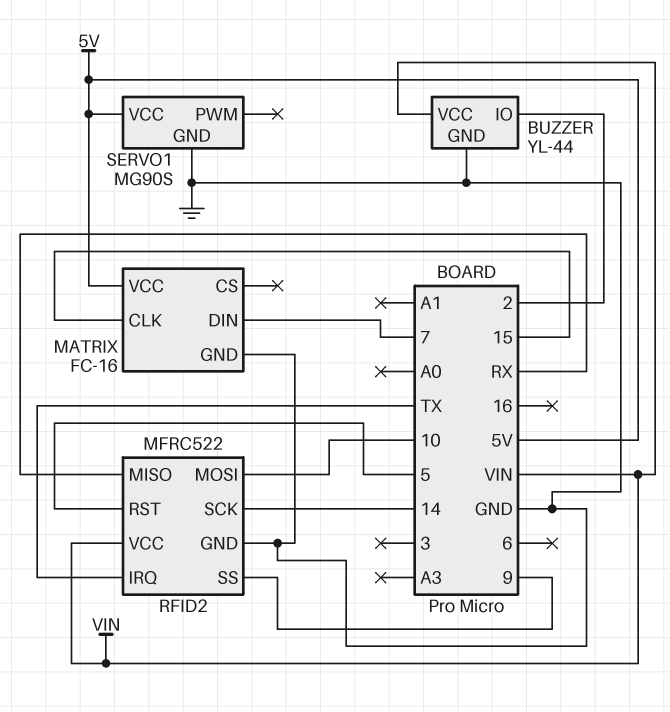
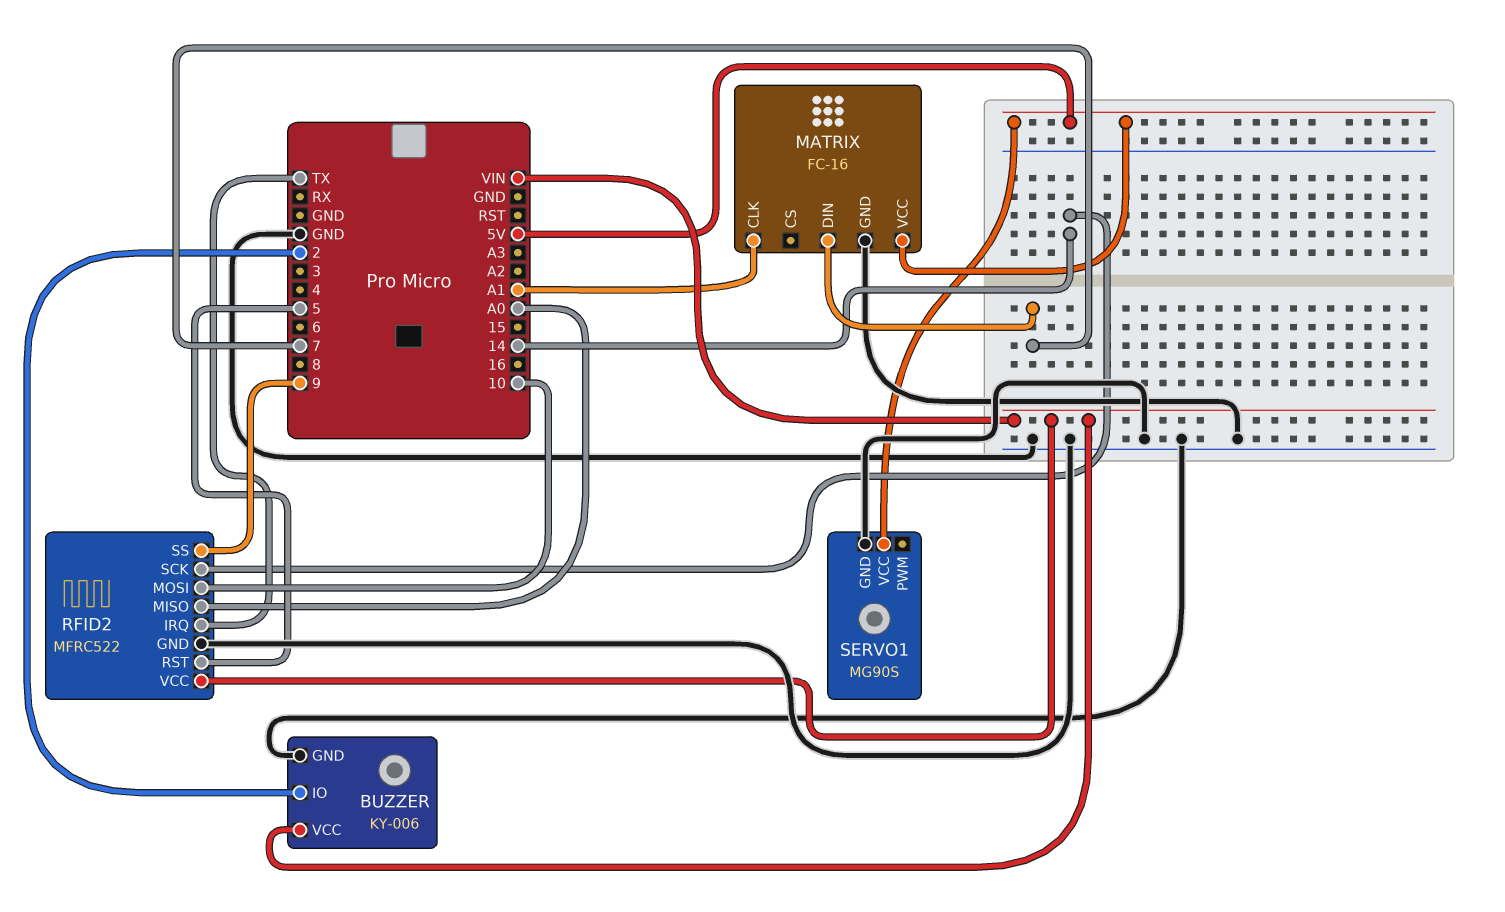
BUZZER: YL-44 -> KY-006
MATRIX pin CLK: 15 -> A1
RFID2 pin MISO: RX -> A0

